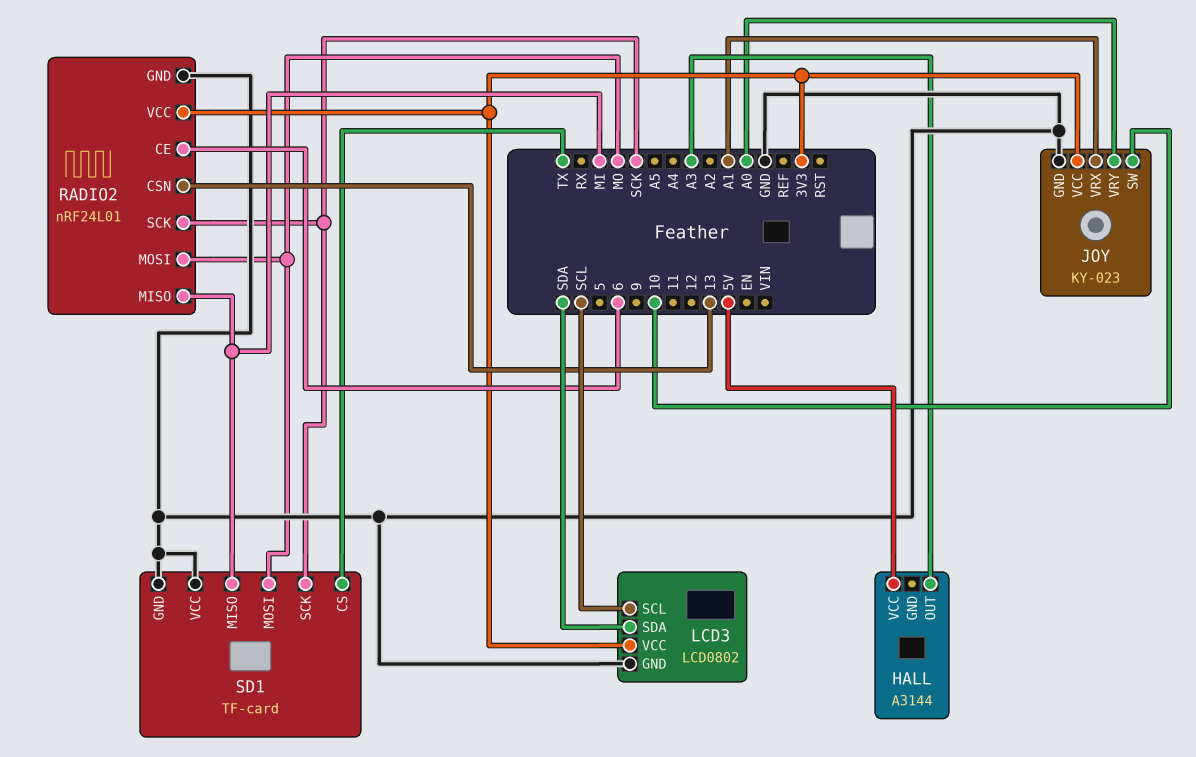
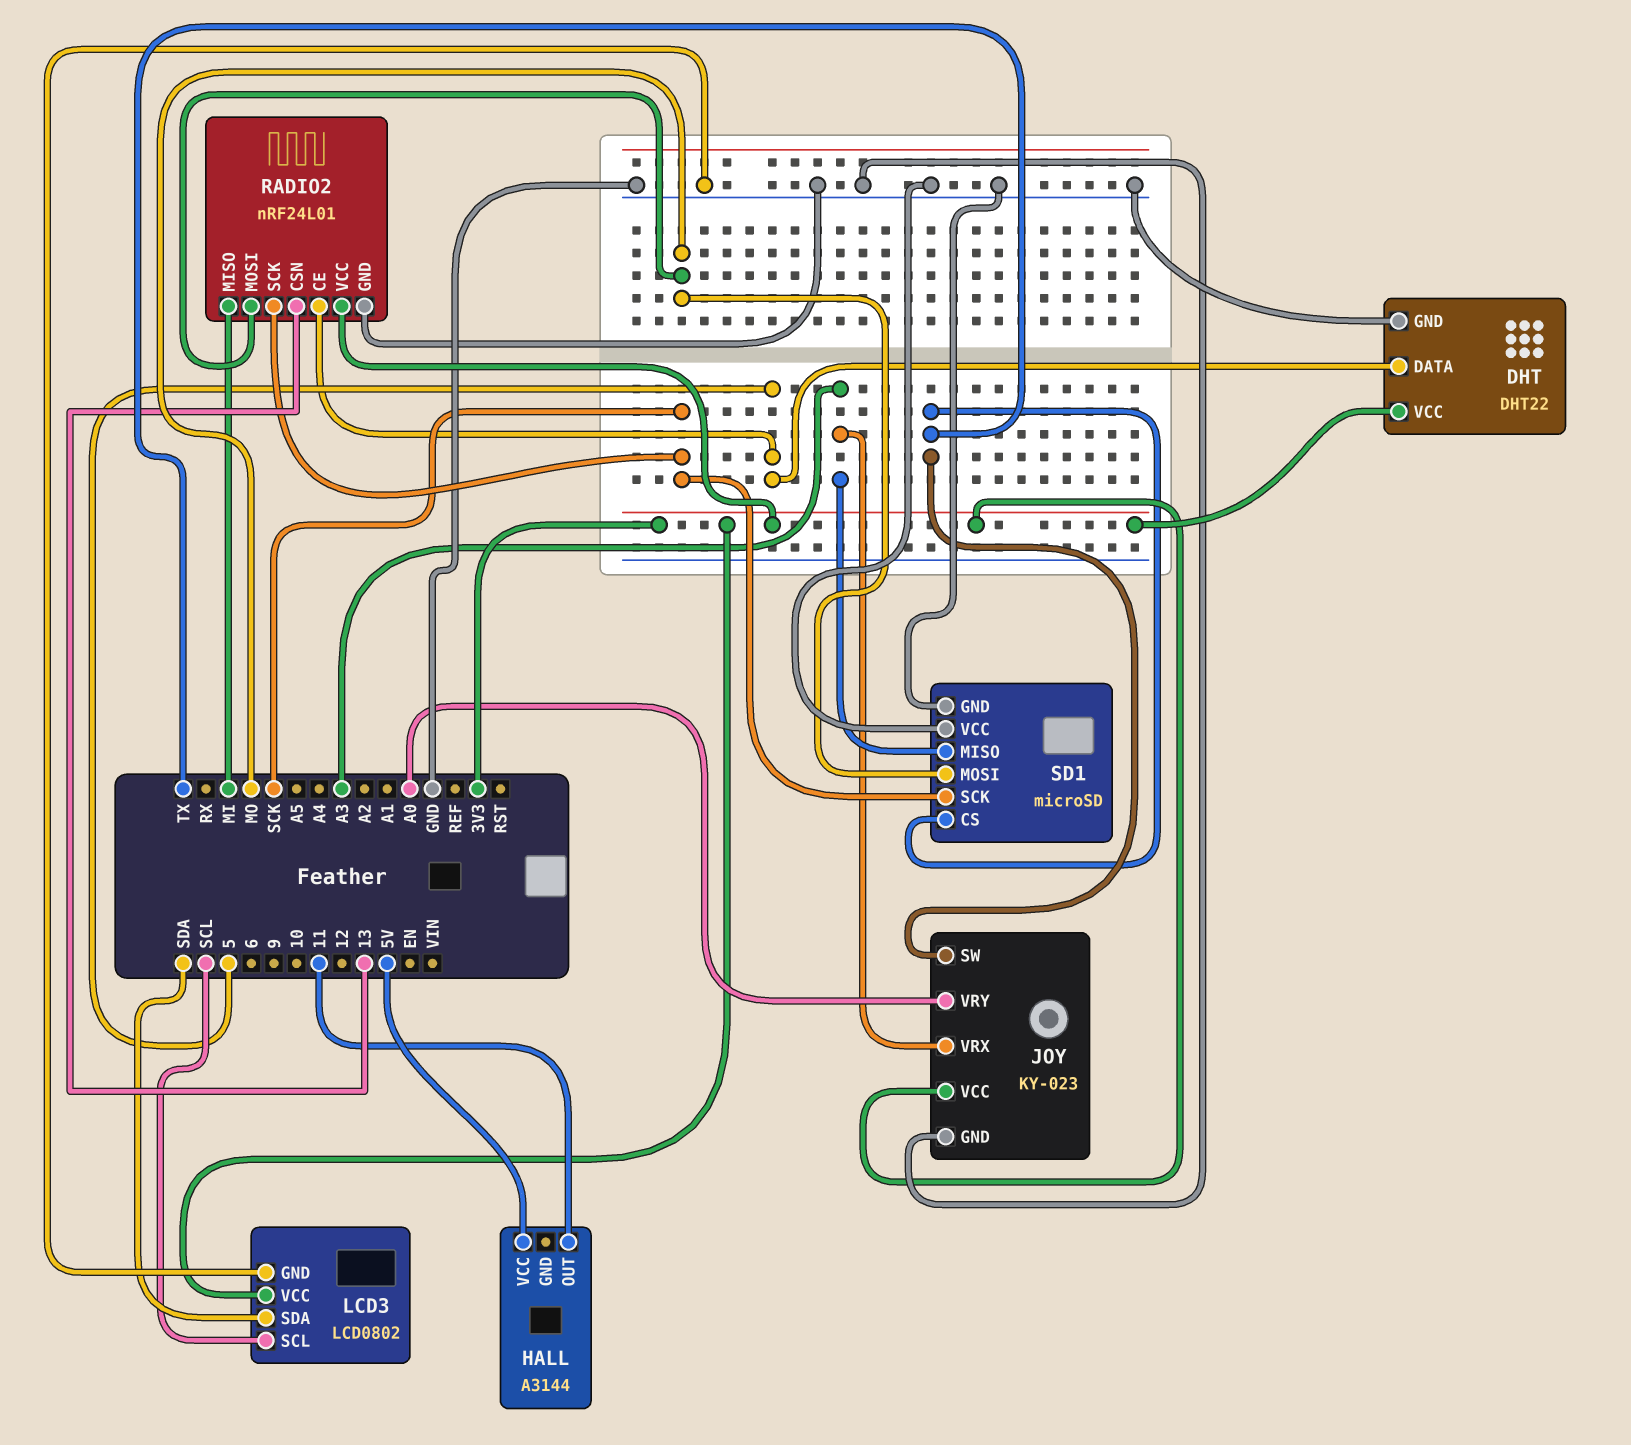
DHT: none -> DHT22
DHT pin DATA: none -> 5
DHT pin GND: none -> GND
DHT pin VCC: none -> 3V3
HALL pin OUT: A3 -> 11
JOY pin SW: 10 -> TX
JOY pin VRX: A1 -> A3
RADIO2 pin CE: 6 -> 5
SD1: TF-card -> microSD
SD1 pin MISO: MI -> A3

